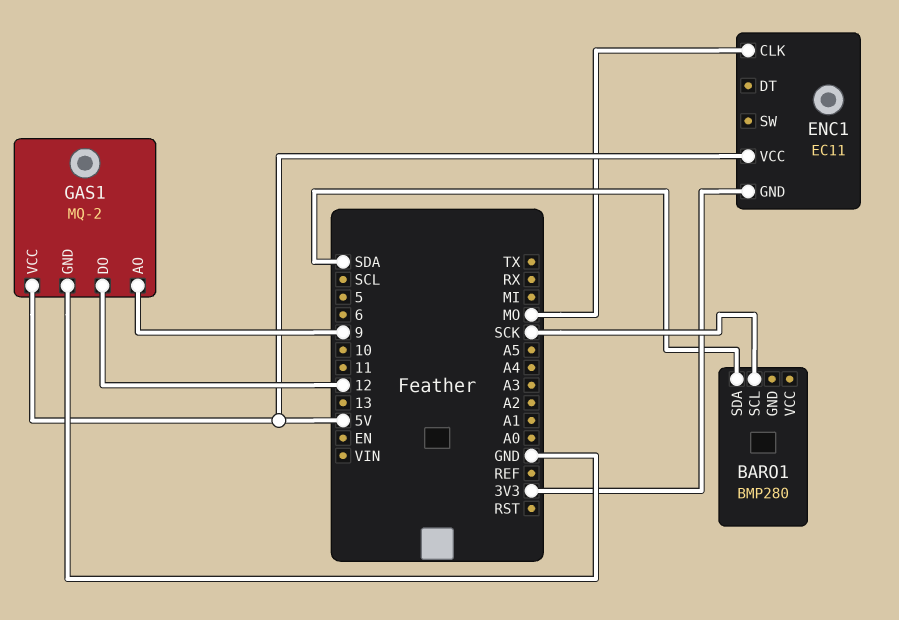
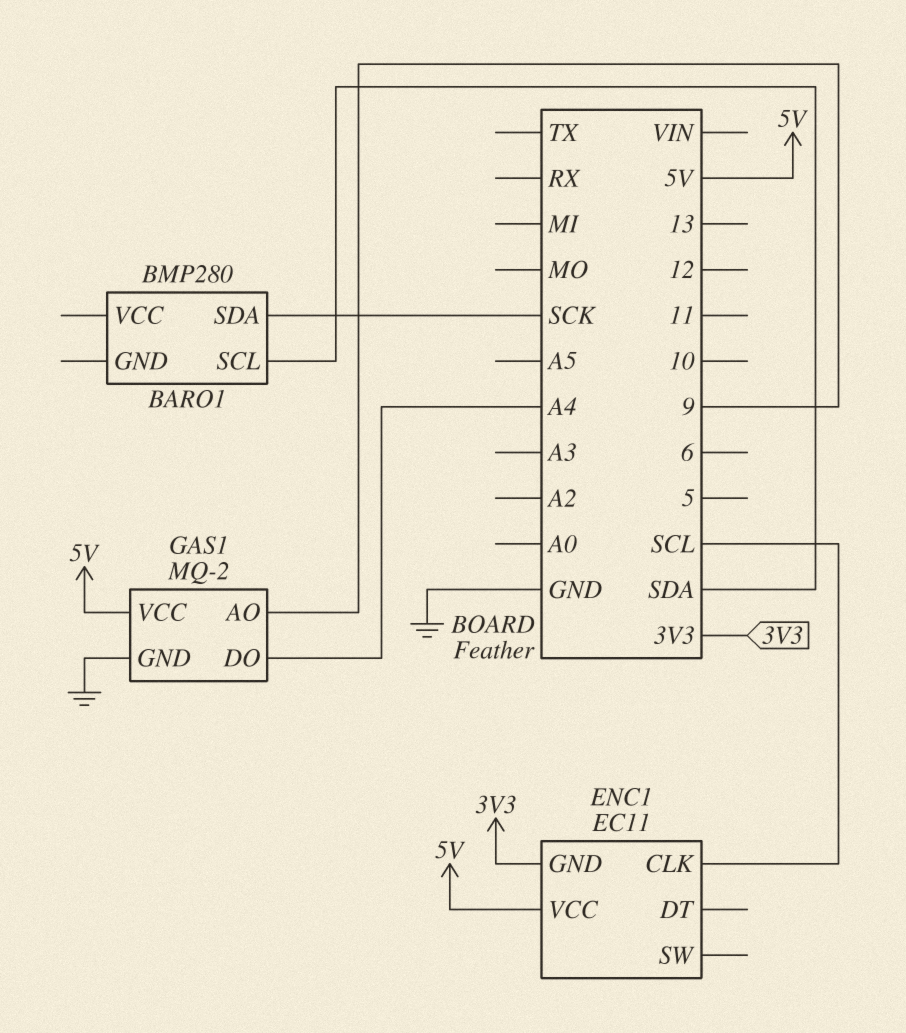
BARO1 pin SCL: SCK -> SDA
BARO1 pin SDA: SDA -> SCK
ENC1 pin CLK: MO -> SCL
GAS1 pin DO: 12 -> A4

